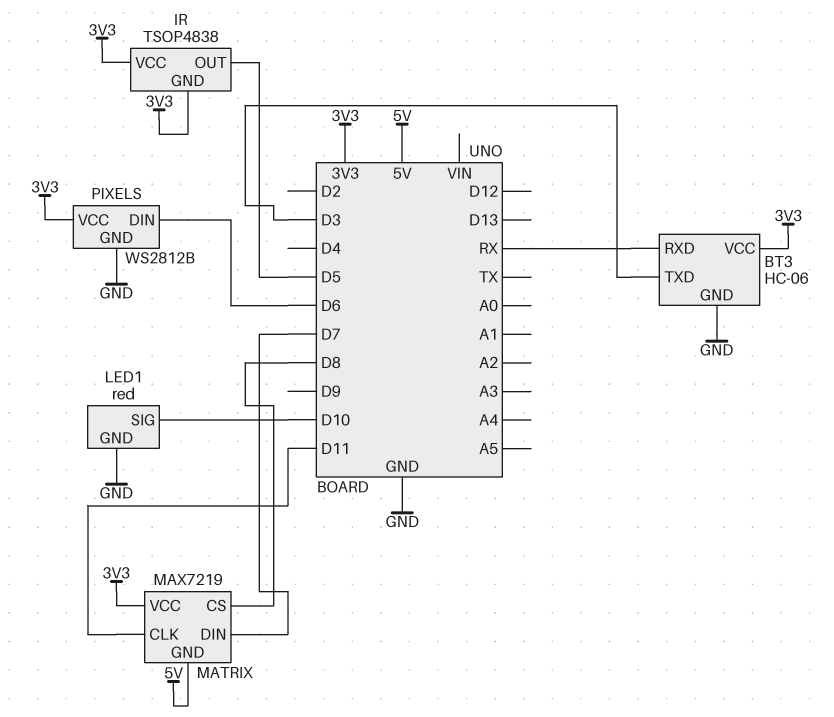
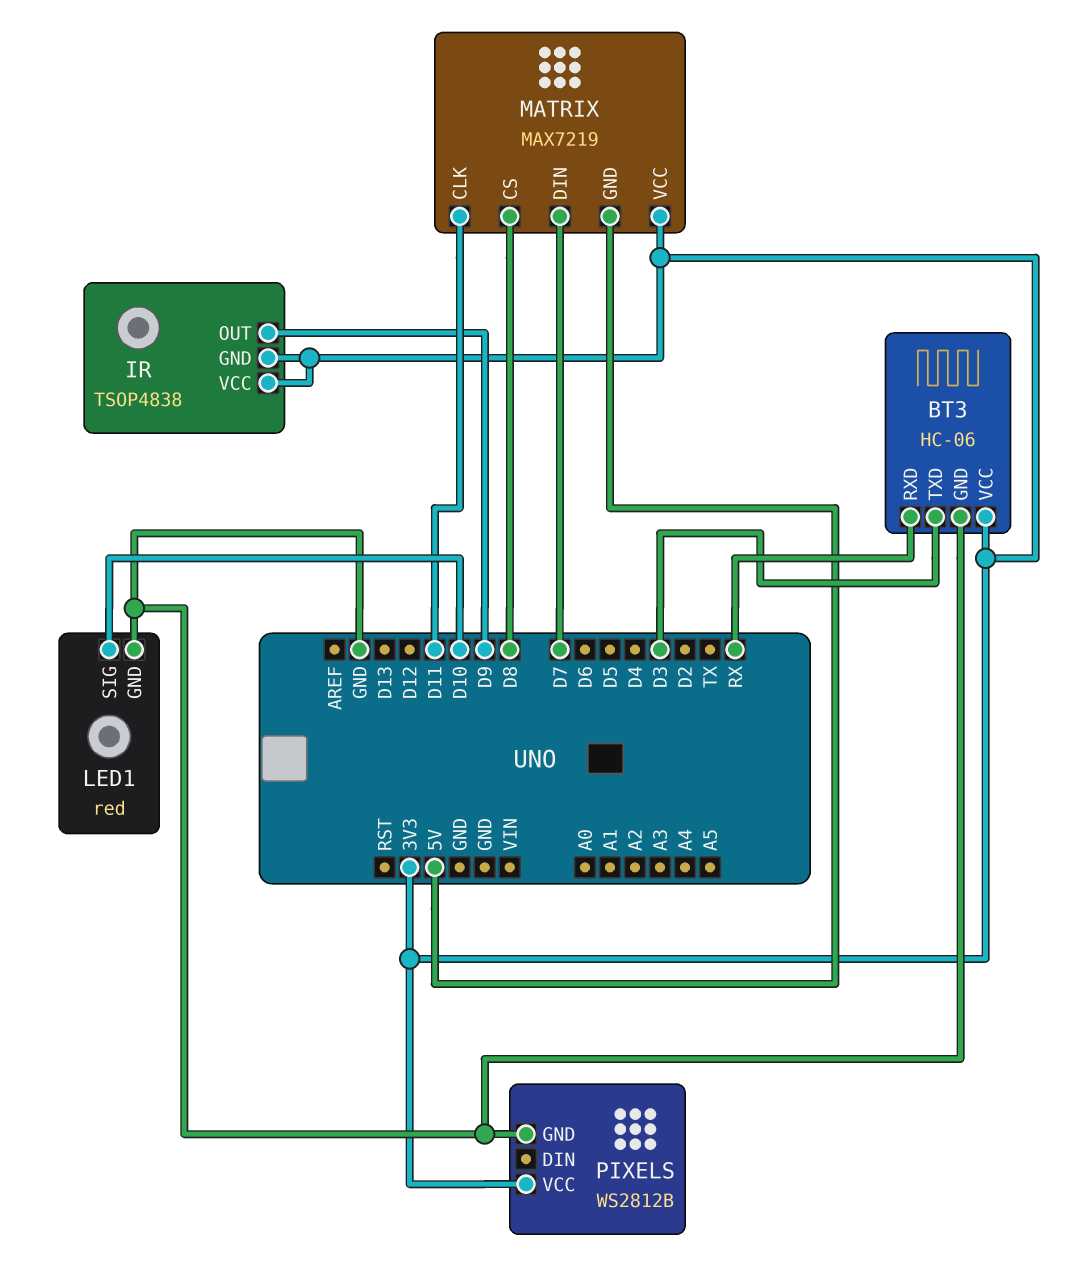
IR pin OUT: D5 -> D9
PIXELS pin DIN: D6 -> none

